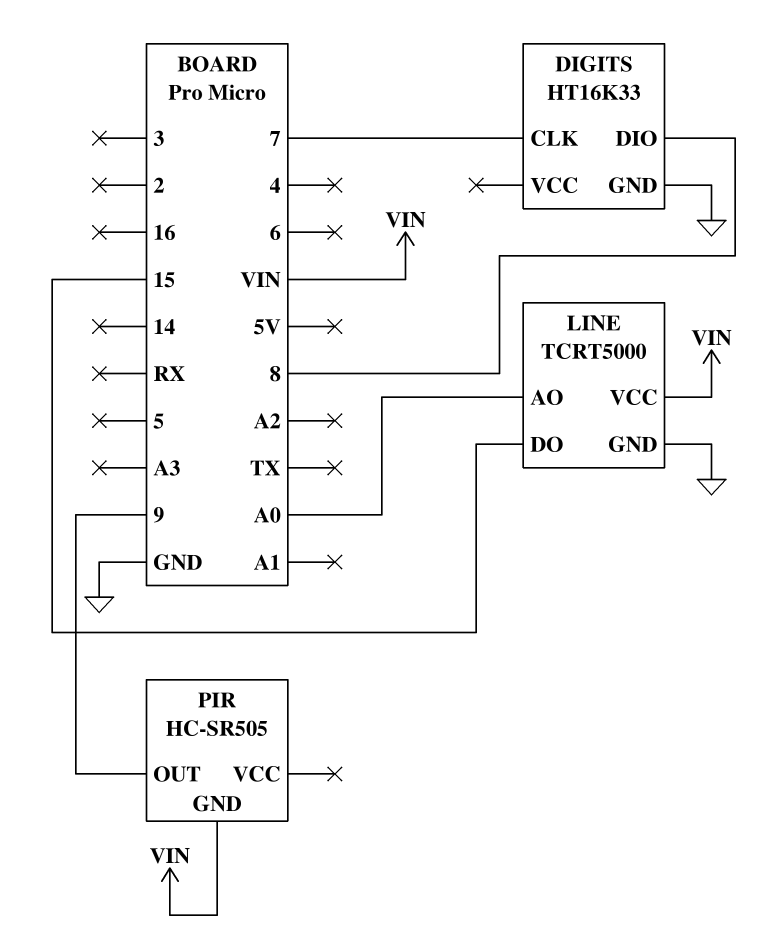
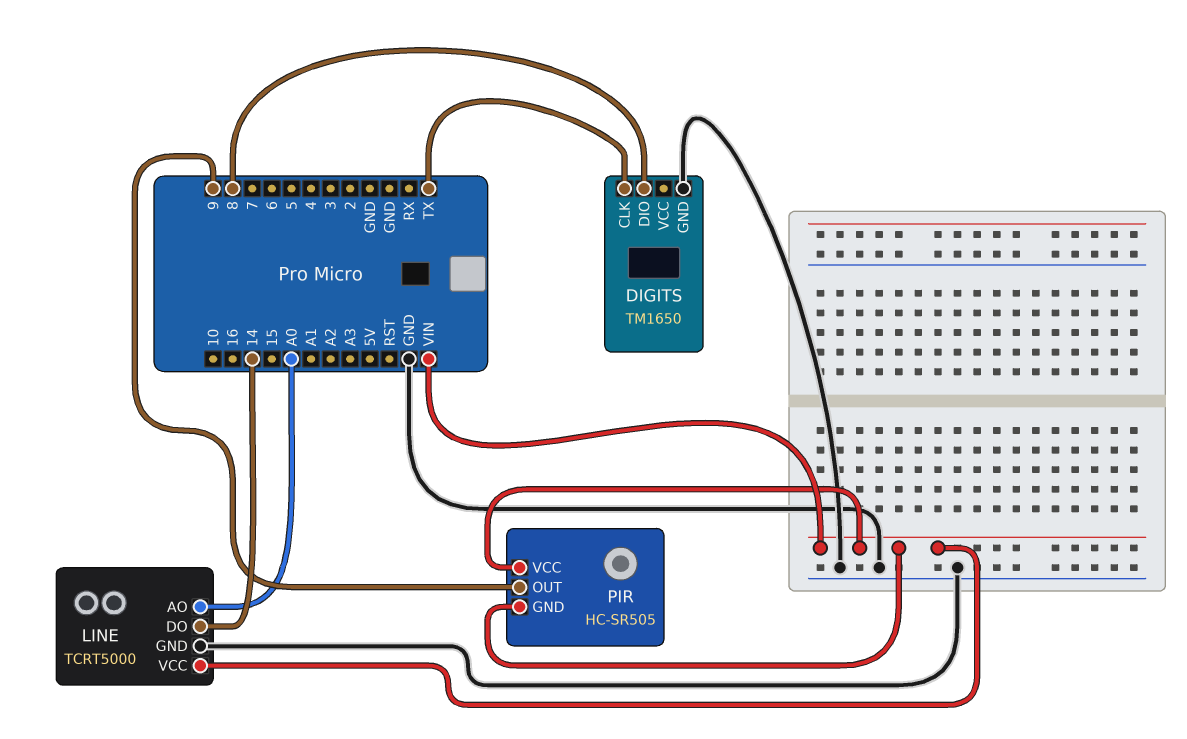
DIGITS: HT16K33 -> TM1650
DIGITS pin CLK: 7 -> TX
LINE pin DO: 15 -> 14
PIR pin VCC: none -> VIN

